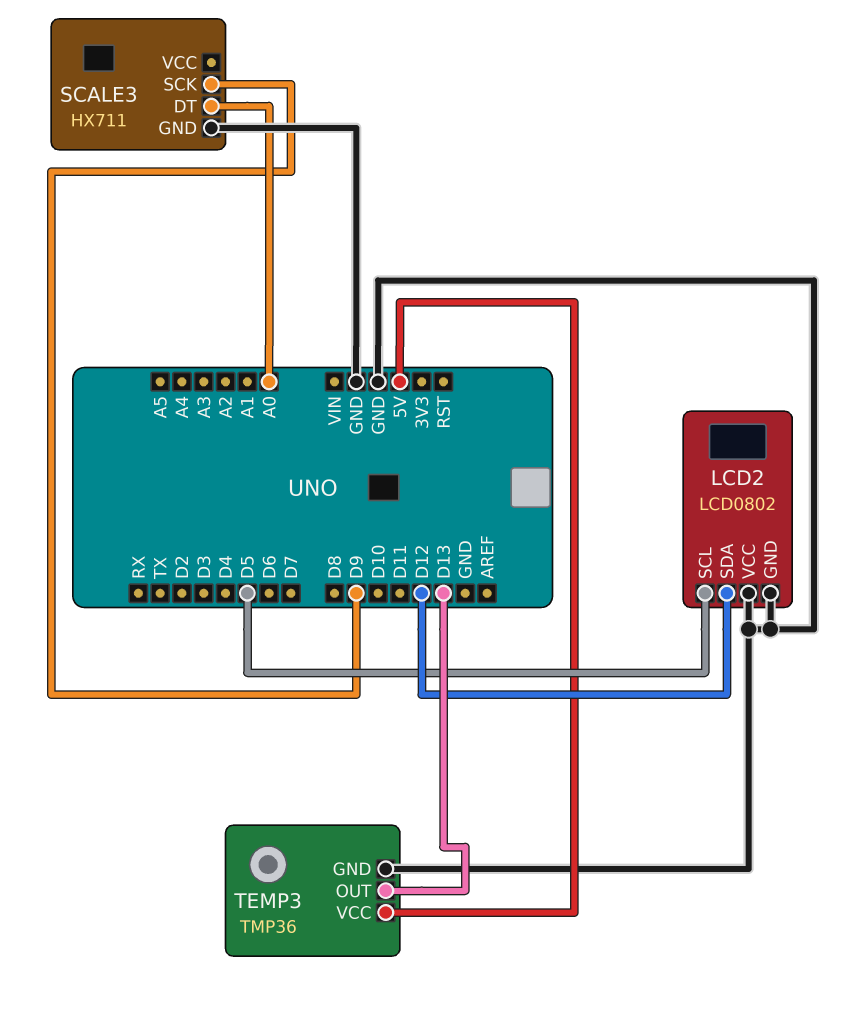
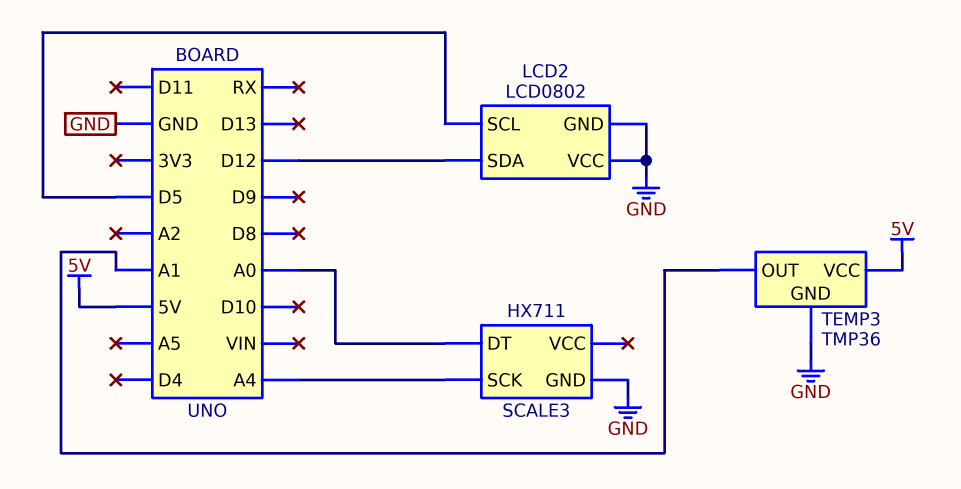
SCALE3 pin SCK: D9 -> A4
TEMP3 pin OUT: D13 -> A1

